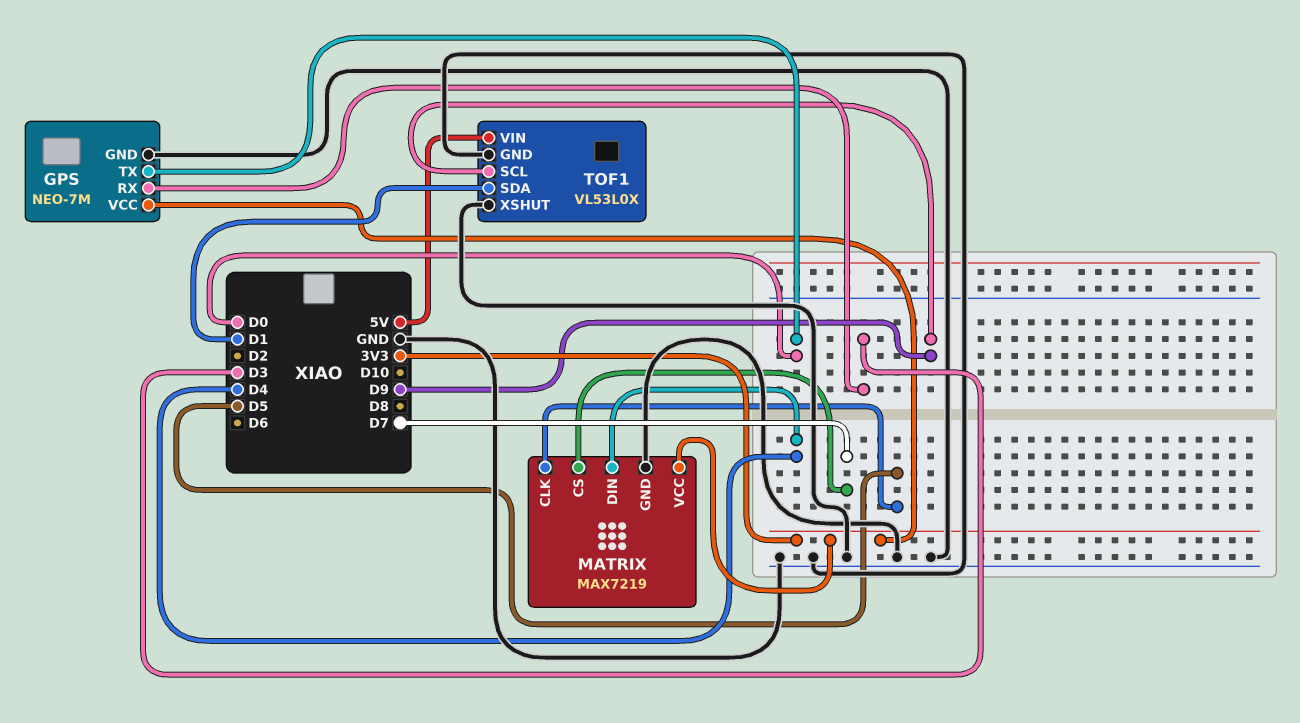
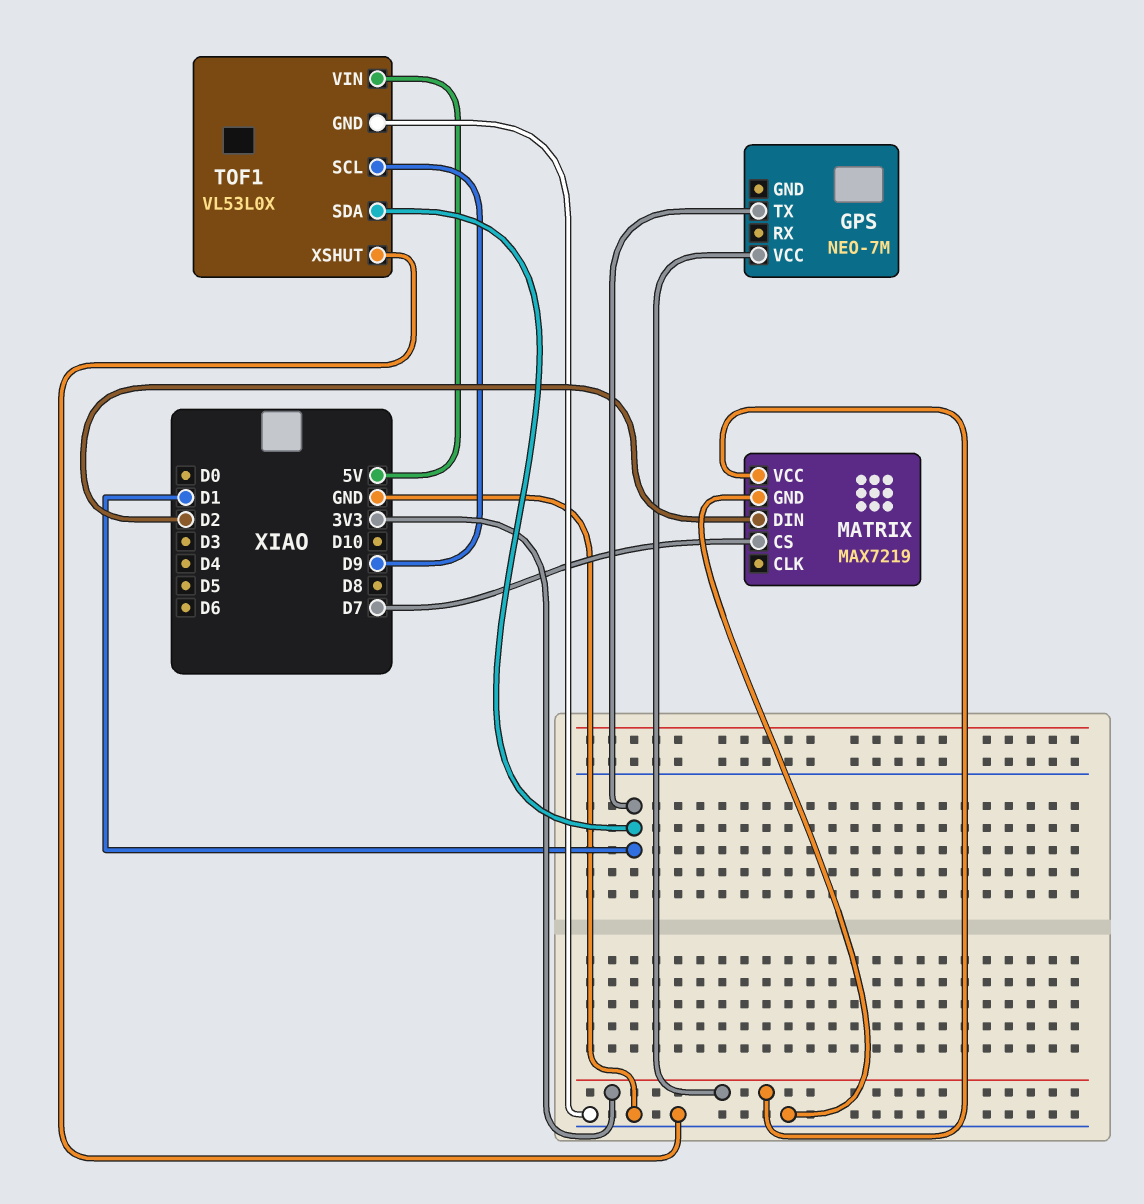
GPS pin GND: GND -> none
GPS pin RX: D3 -> none
GPS pin TX: D0 -> D1
MATRIX pin CLK: D5 -> none
MATRIX pin DIN: D4 -> D2

